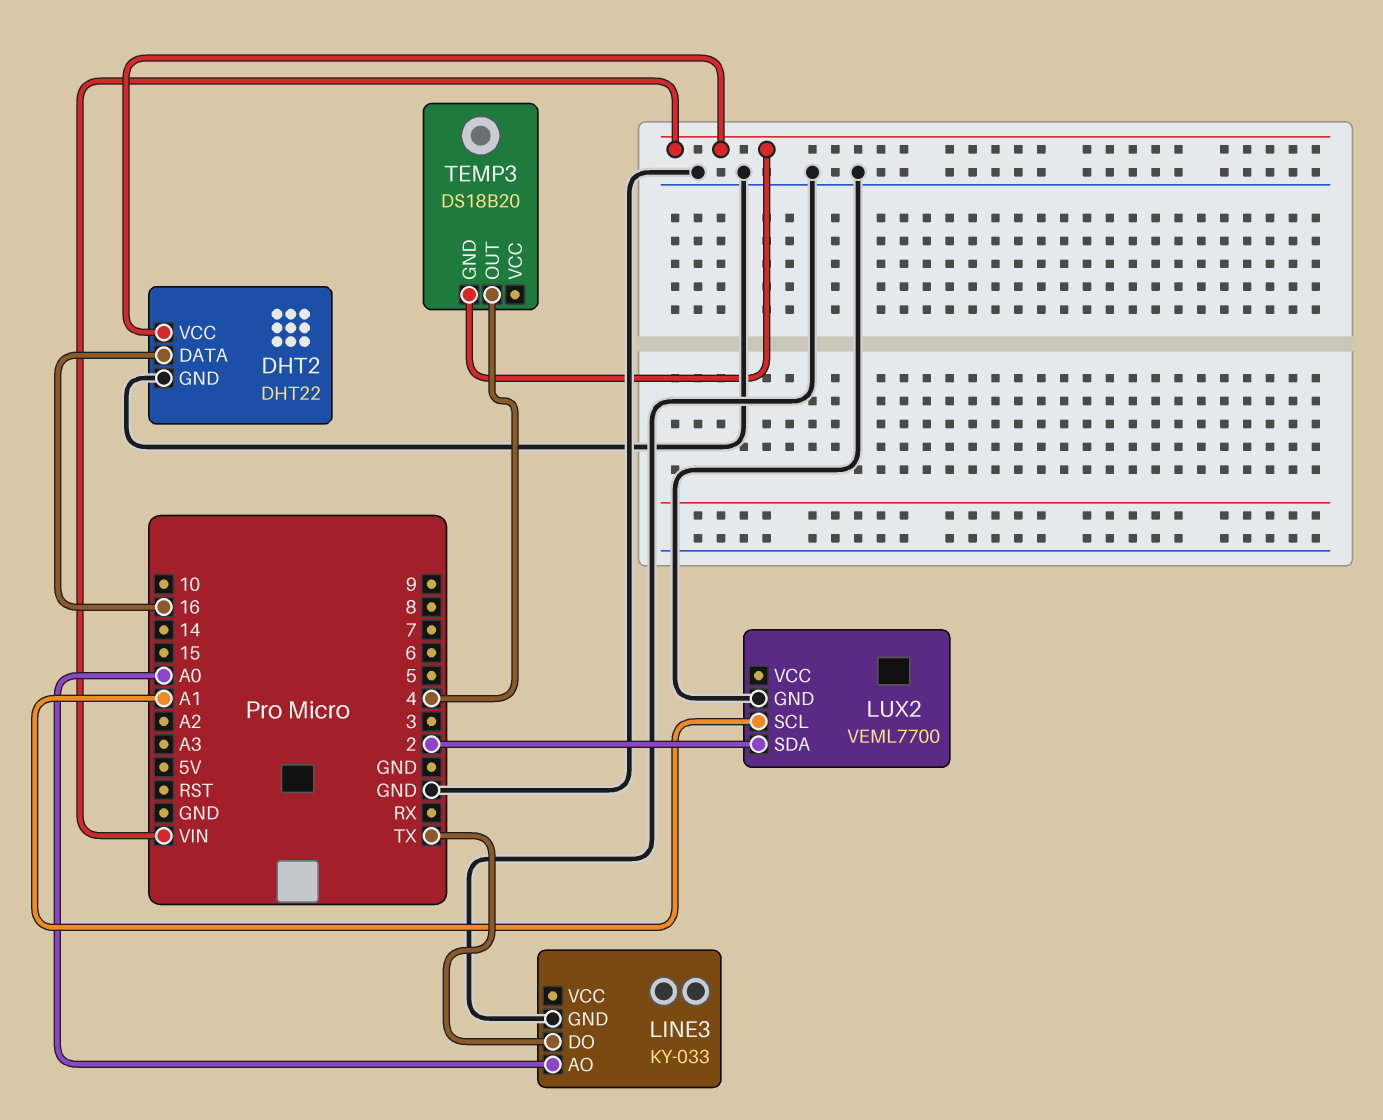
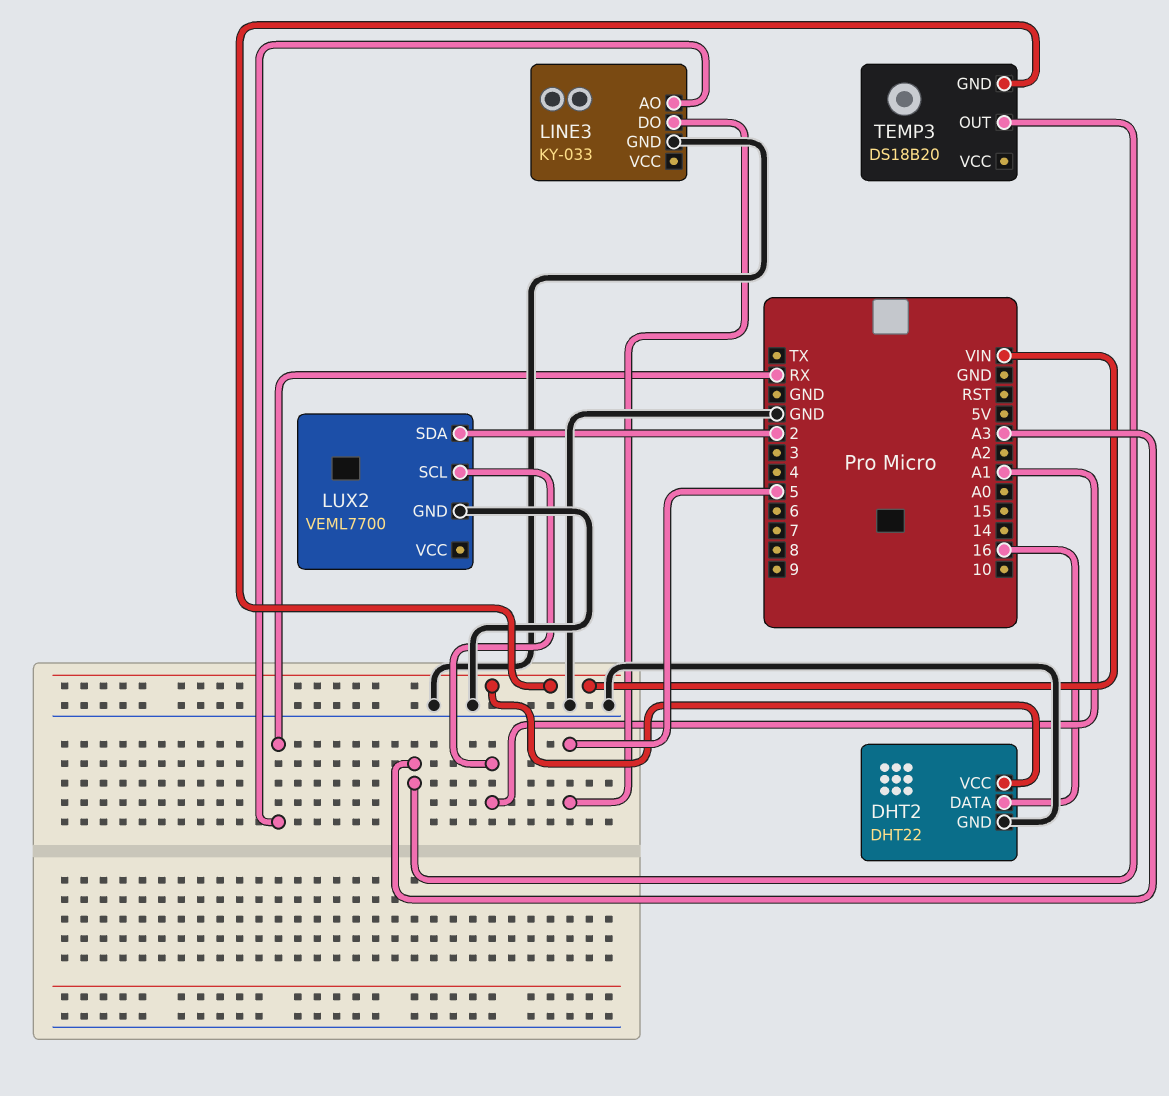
LINE3 pin AO: A0 -> RX
LINE3 pin DO: TX -> 5
TEMP3 pin OUT: 4 -> A3

